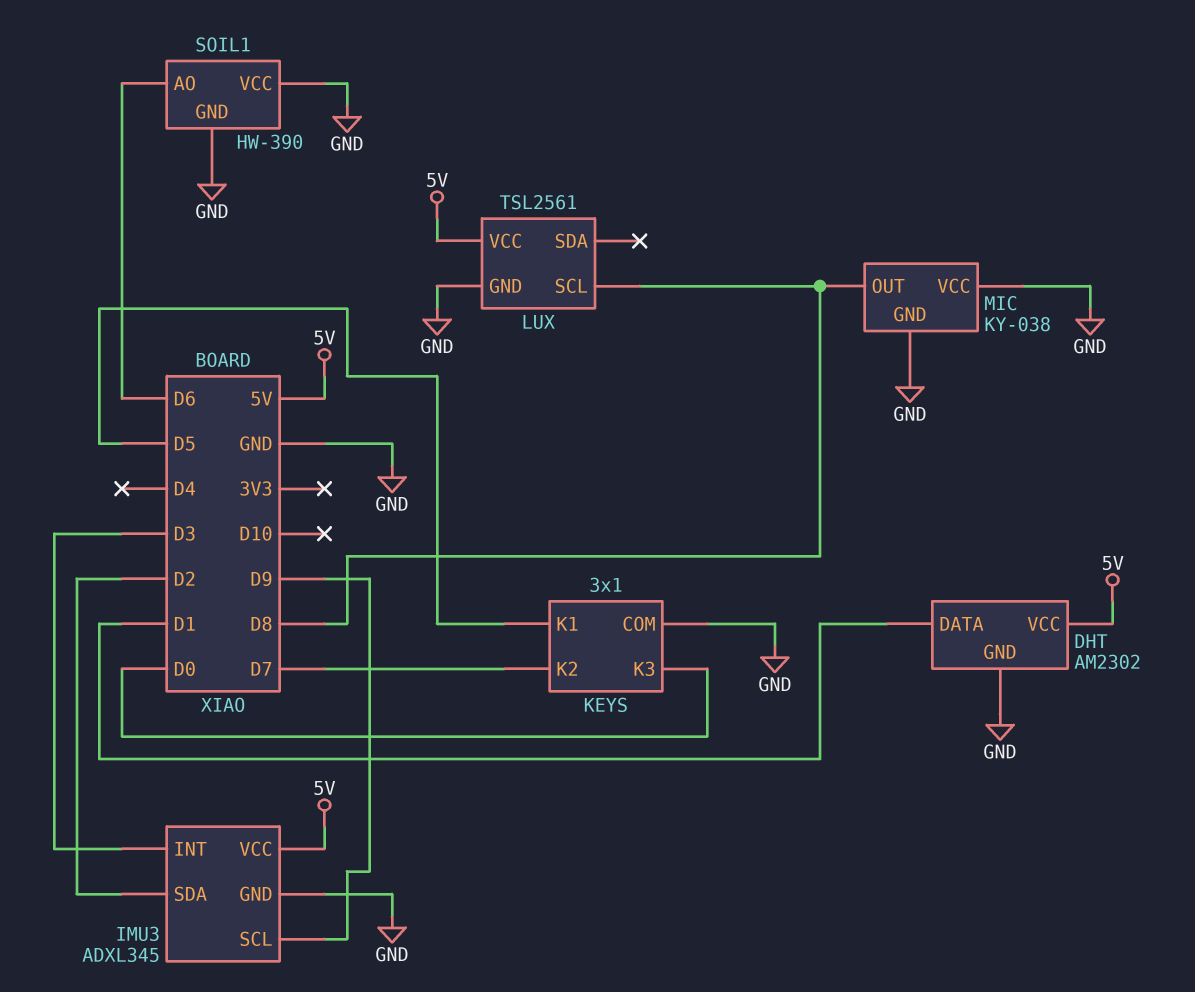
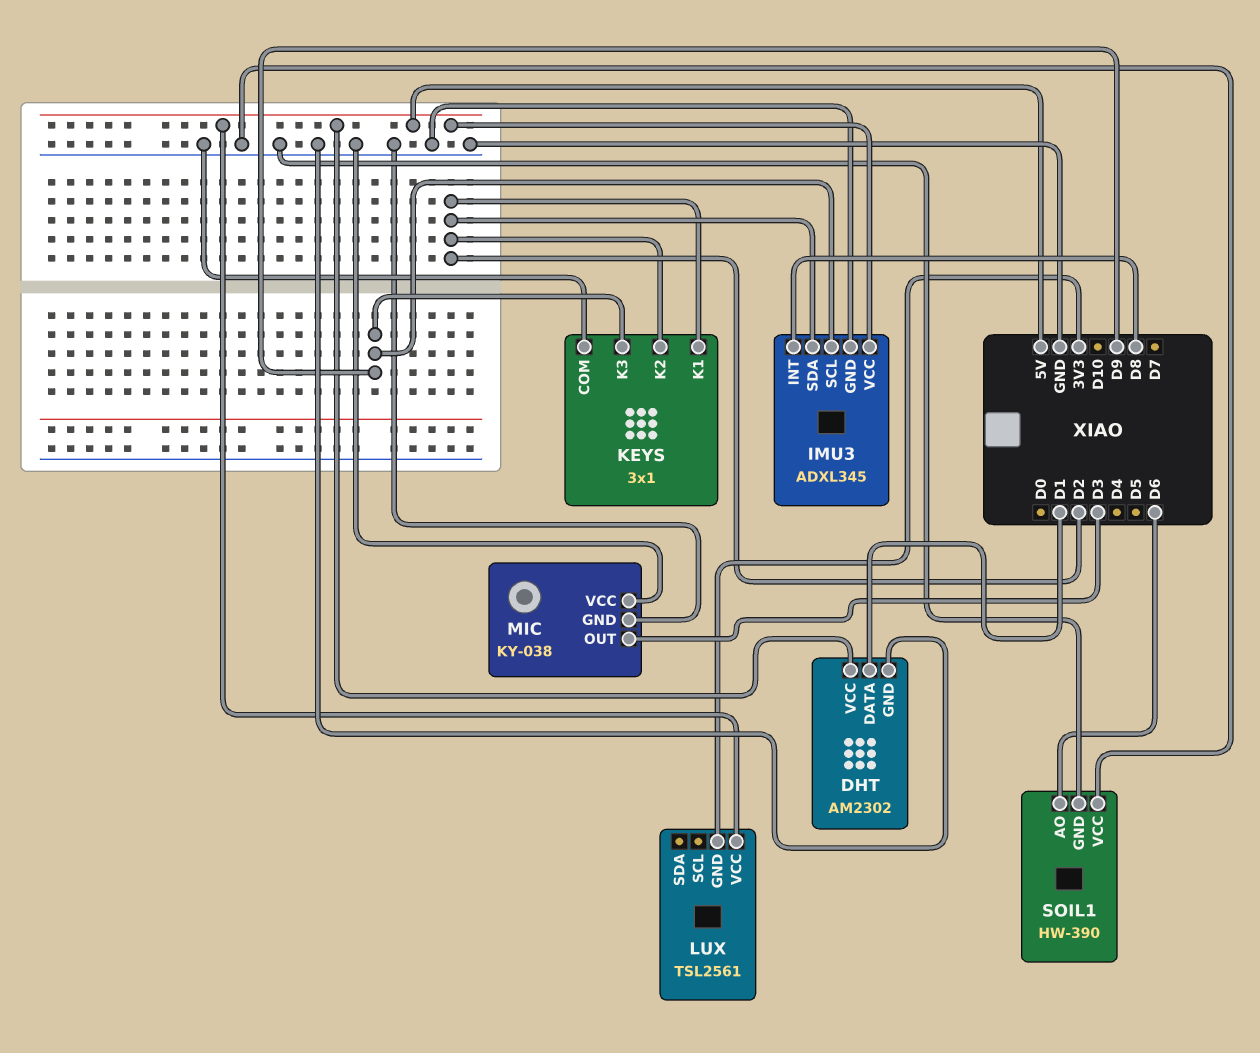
IMU3 pin INT: D3 -> D8
KEYS pin K1: D5 -> D2
KEYS pin K2: D7 -> D2
KEYS pin K3: D0 -> D9
LUX pin GND: GND -> 3V3
LUX pin SCL: D8 -> none
MIC pin OUT: D8 -> D3

